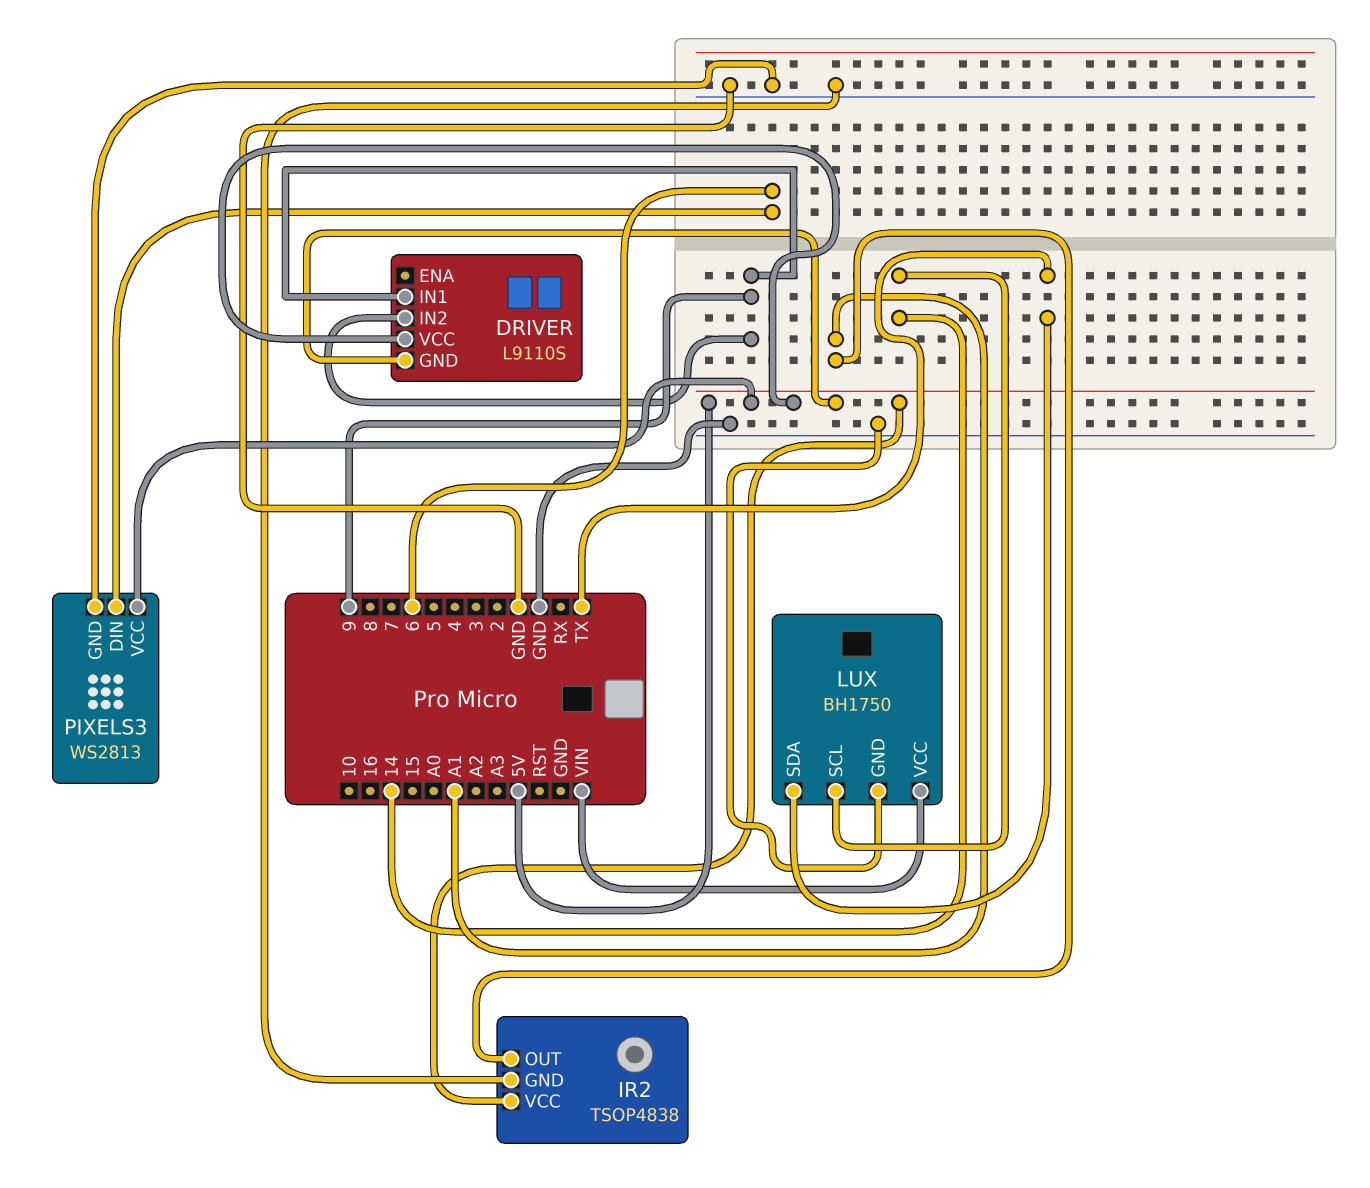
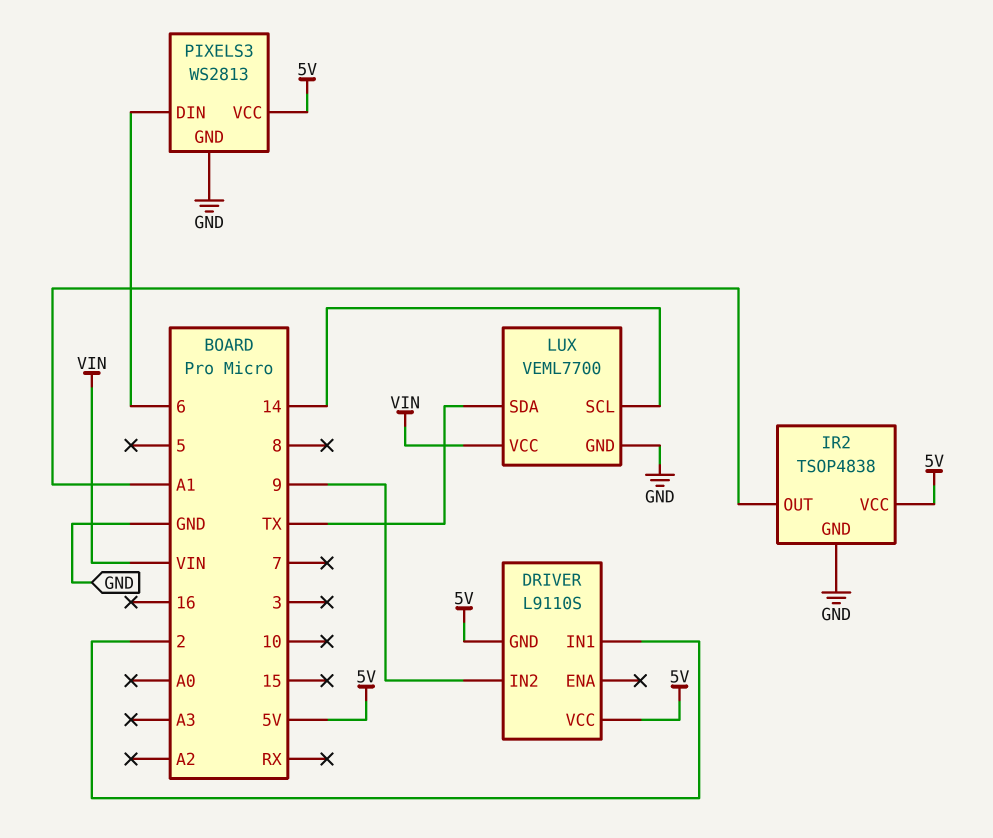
DRIVER pin IN1: 9 -> 2
LUX: BH1750 -> VEML7700

